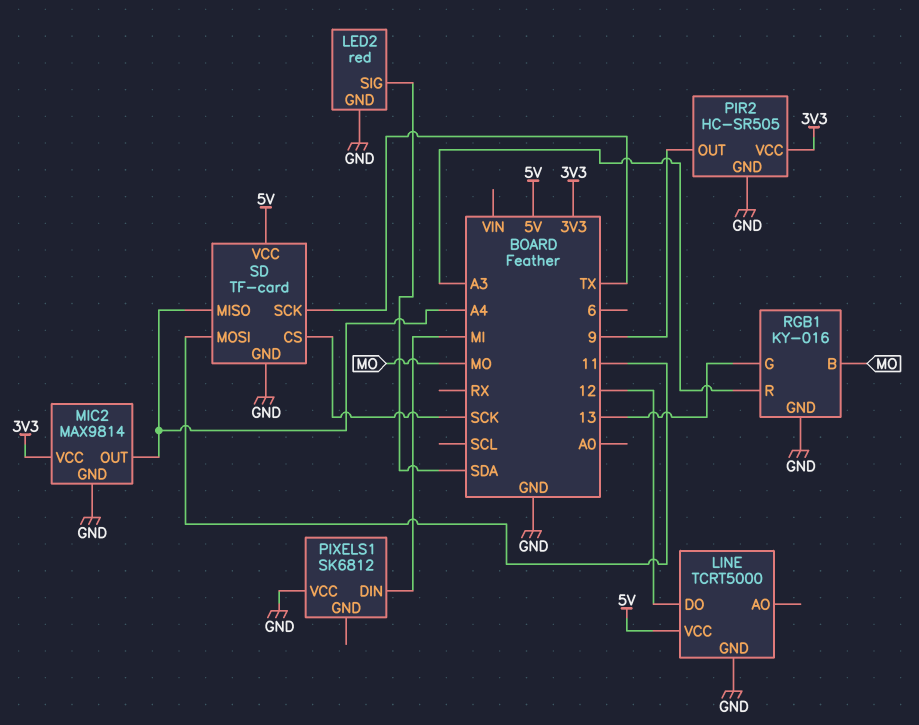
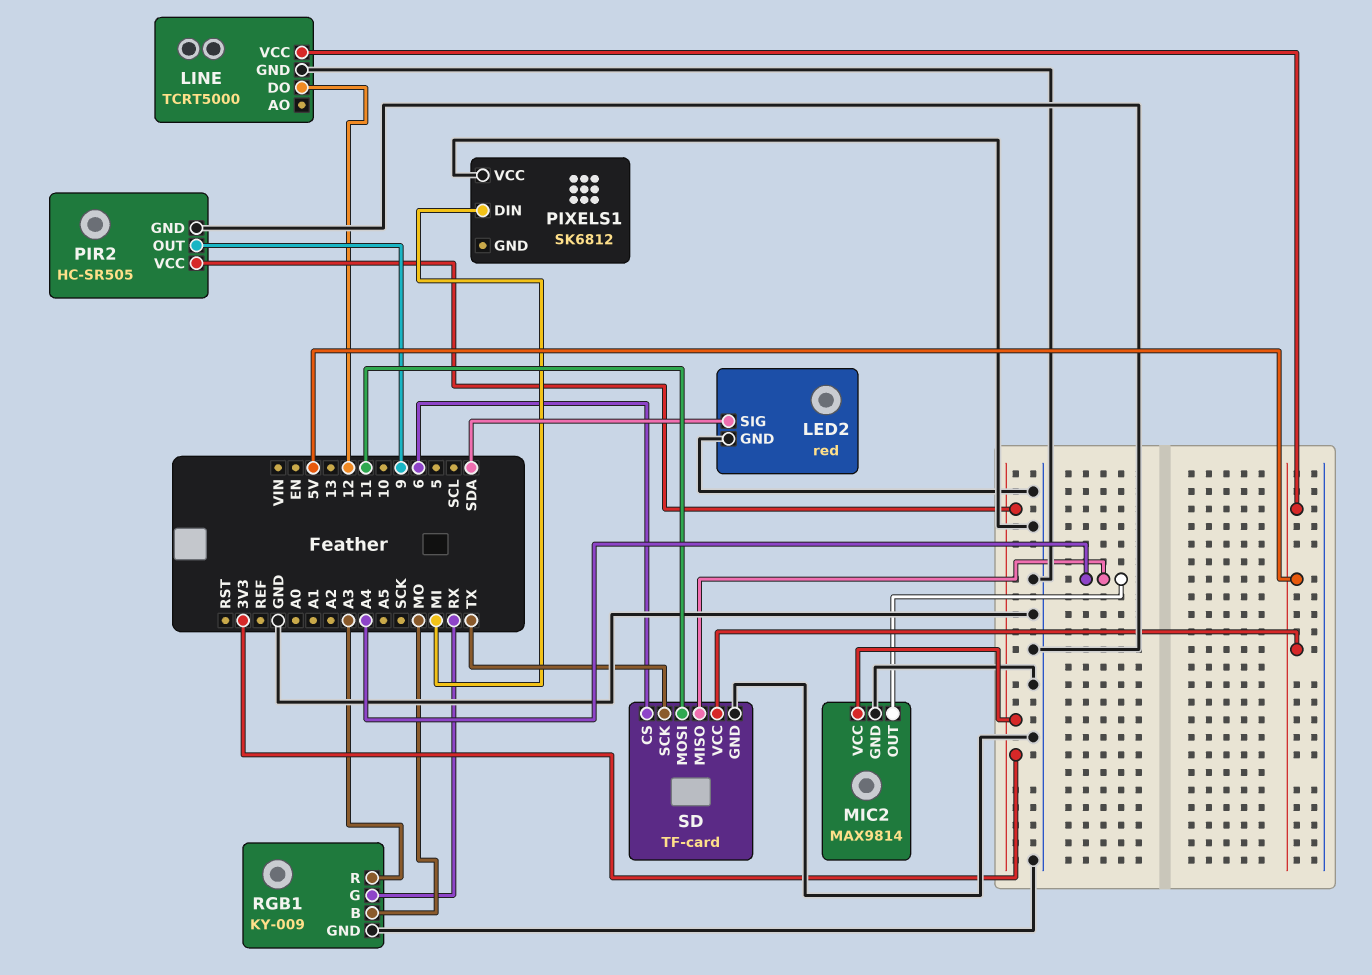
RGB1: KY-016 -> KY-009
RGB1 pin G: 13 -> RX
SD pin CS: SCK -> 6

